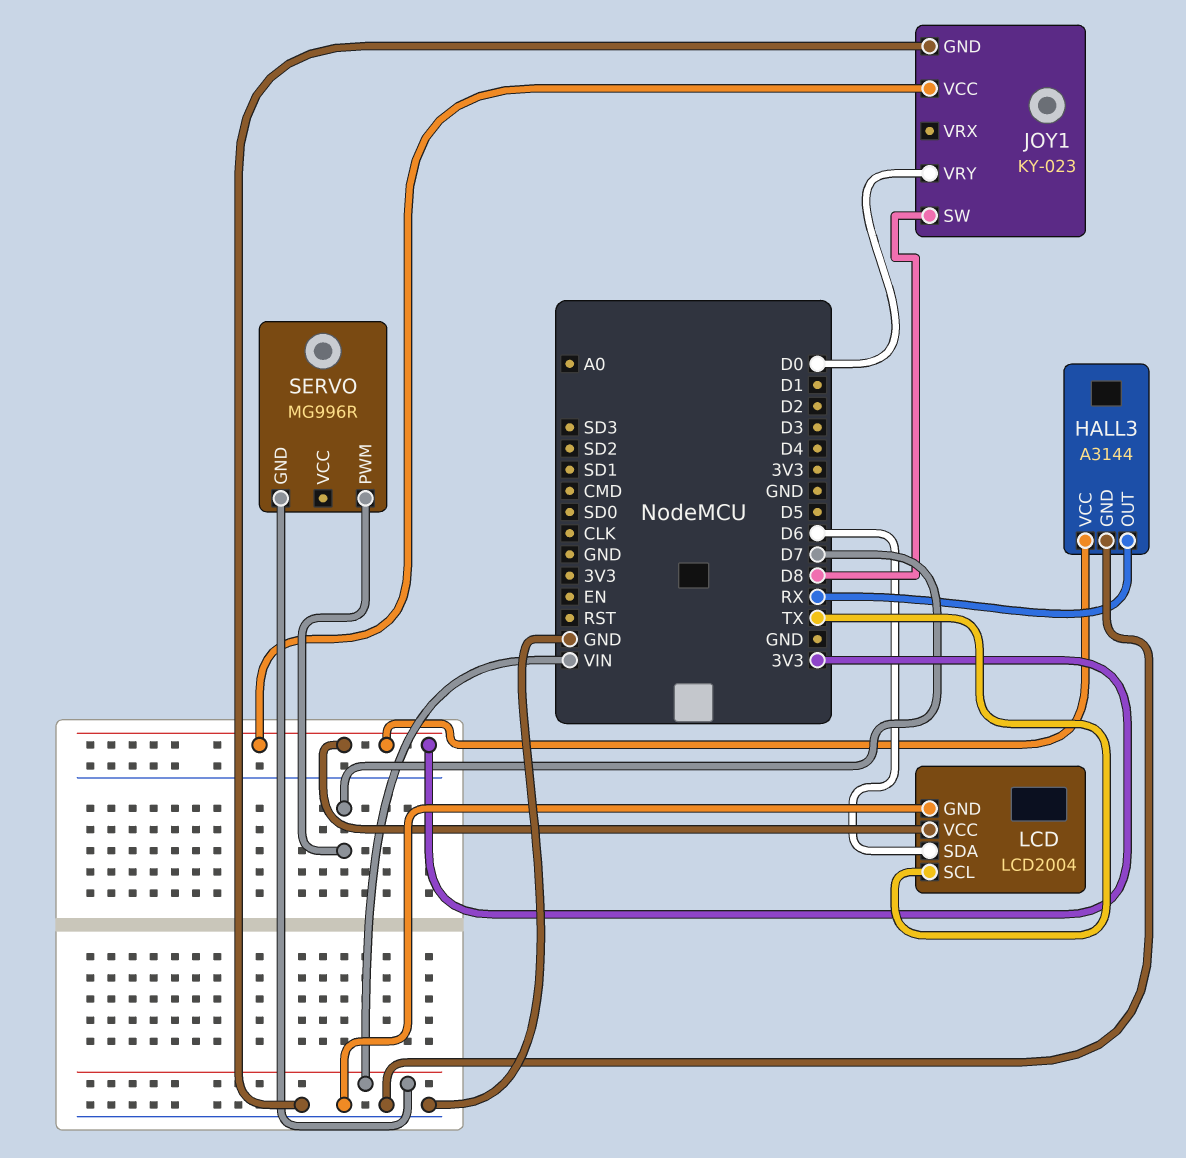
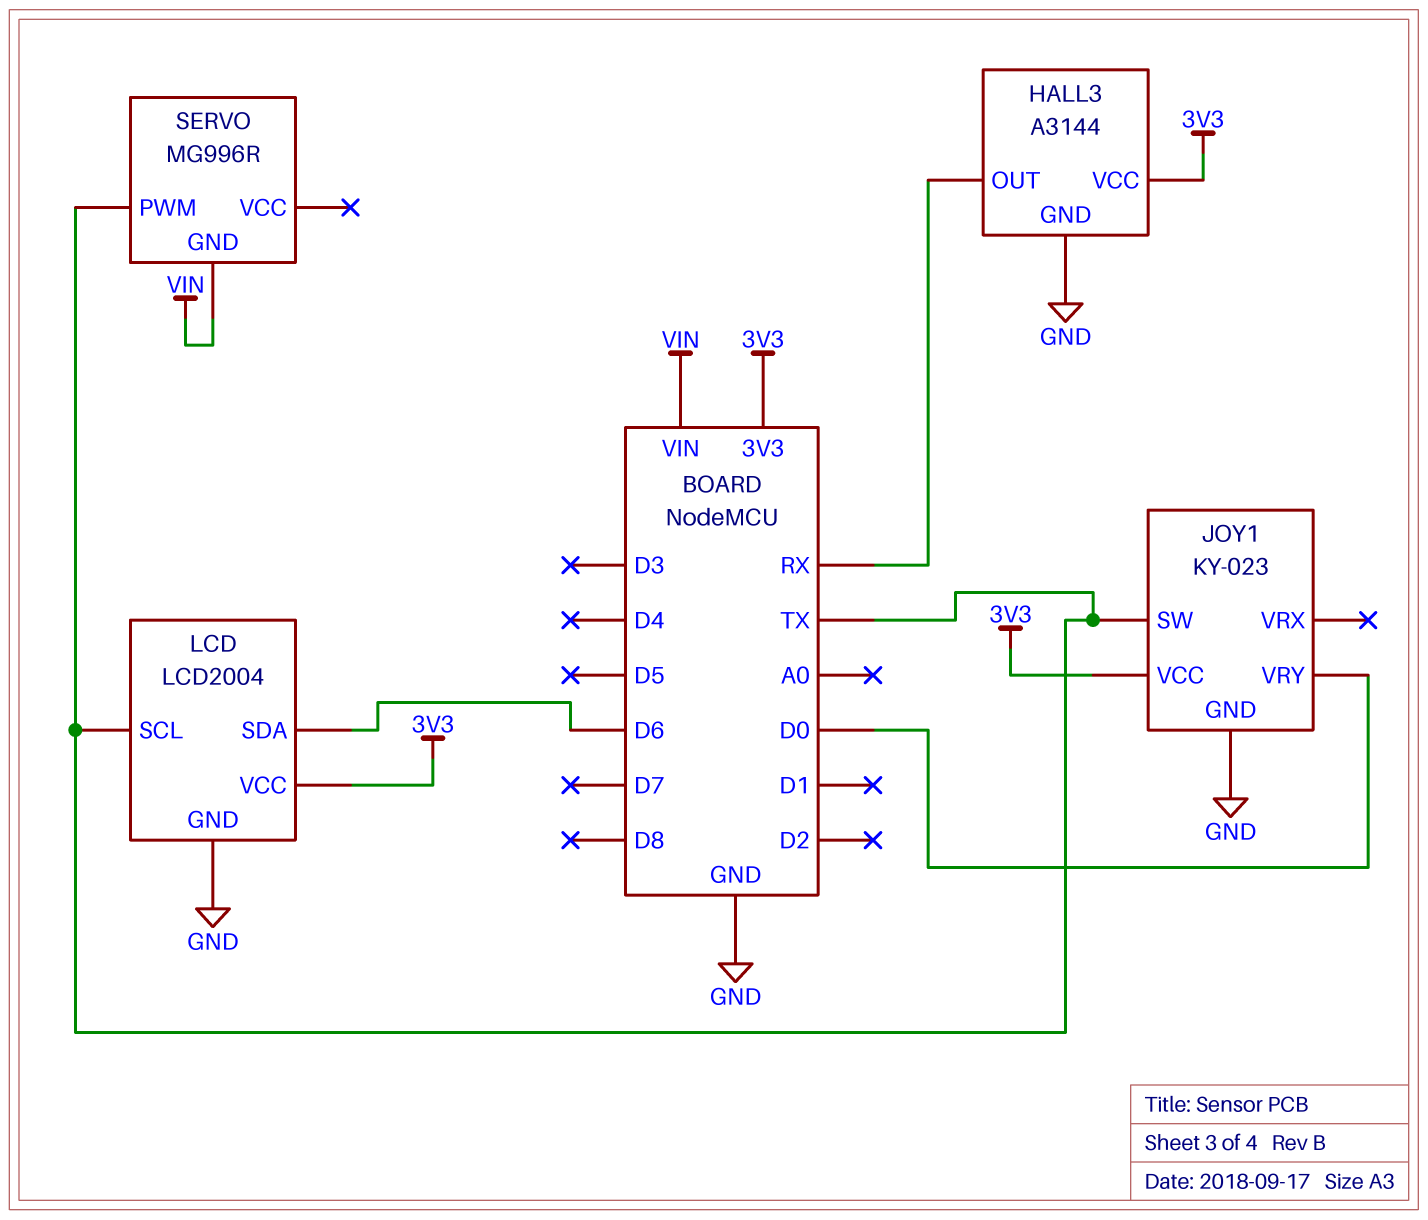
JOY1 pin SW: D8 -> TX
SERVO pin PWM: D7 -> TX

